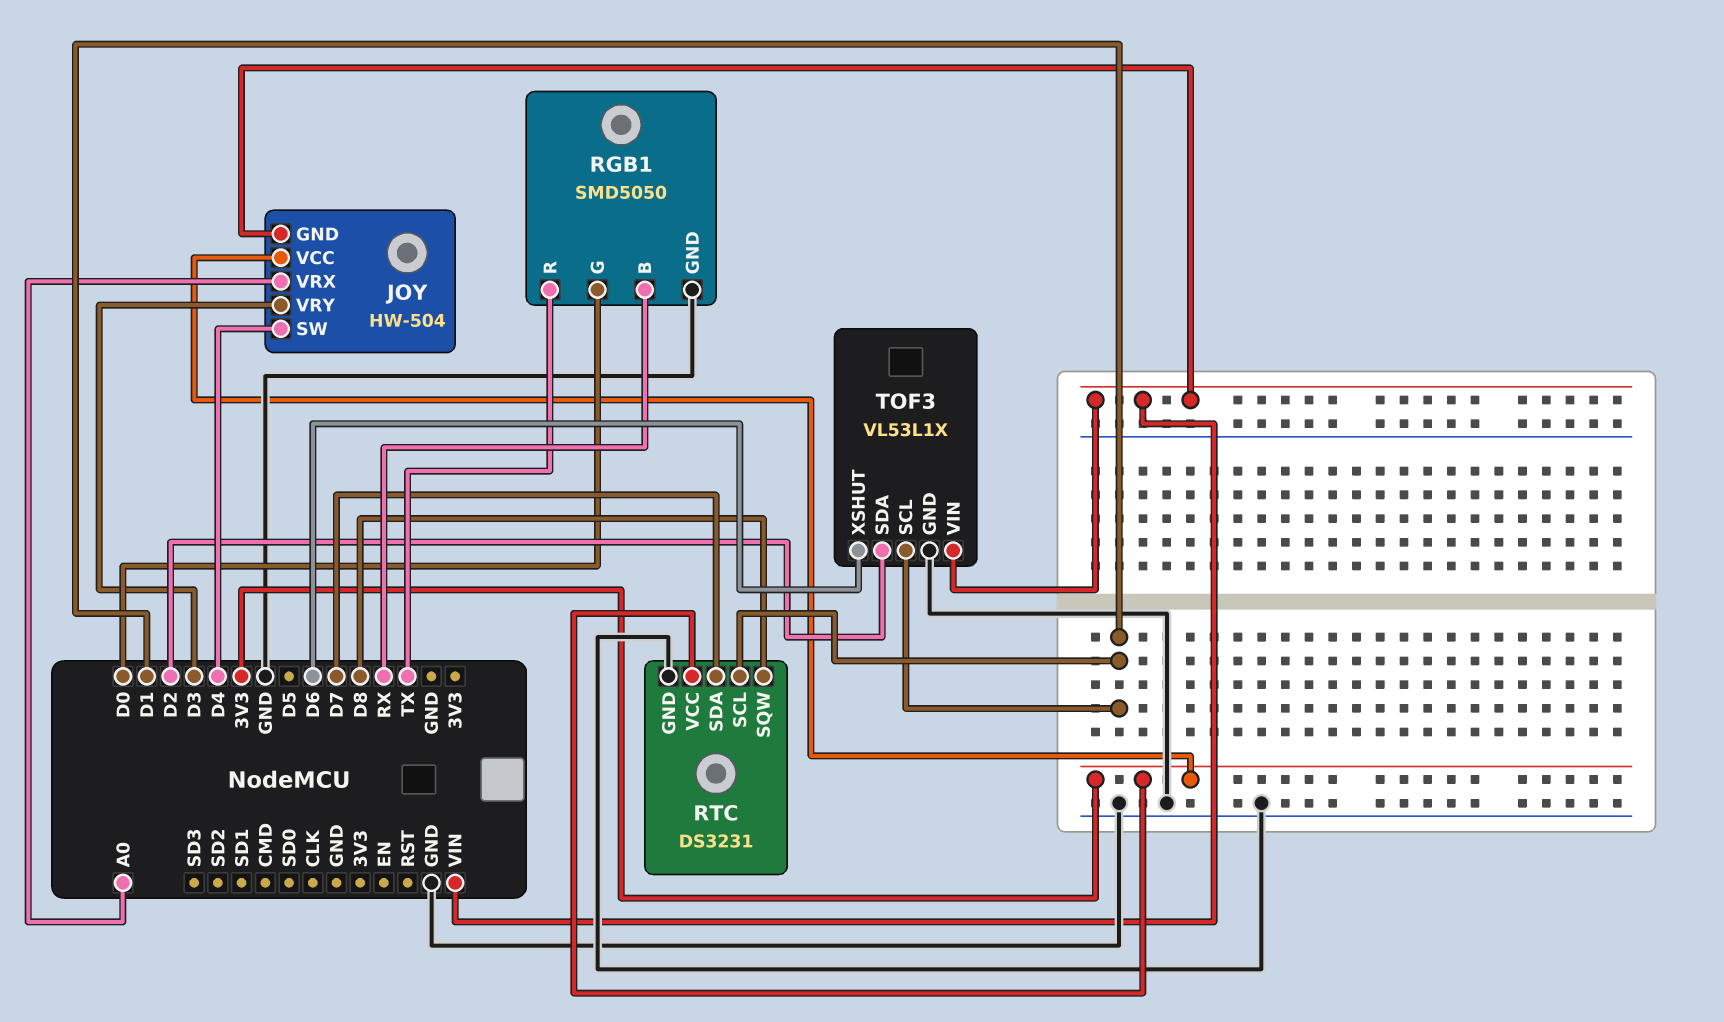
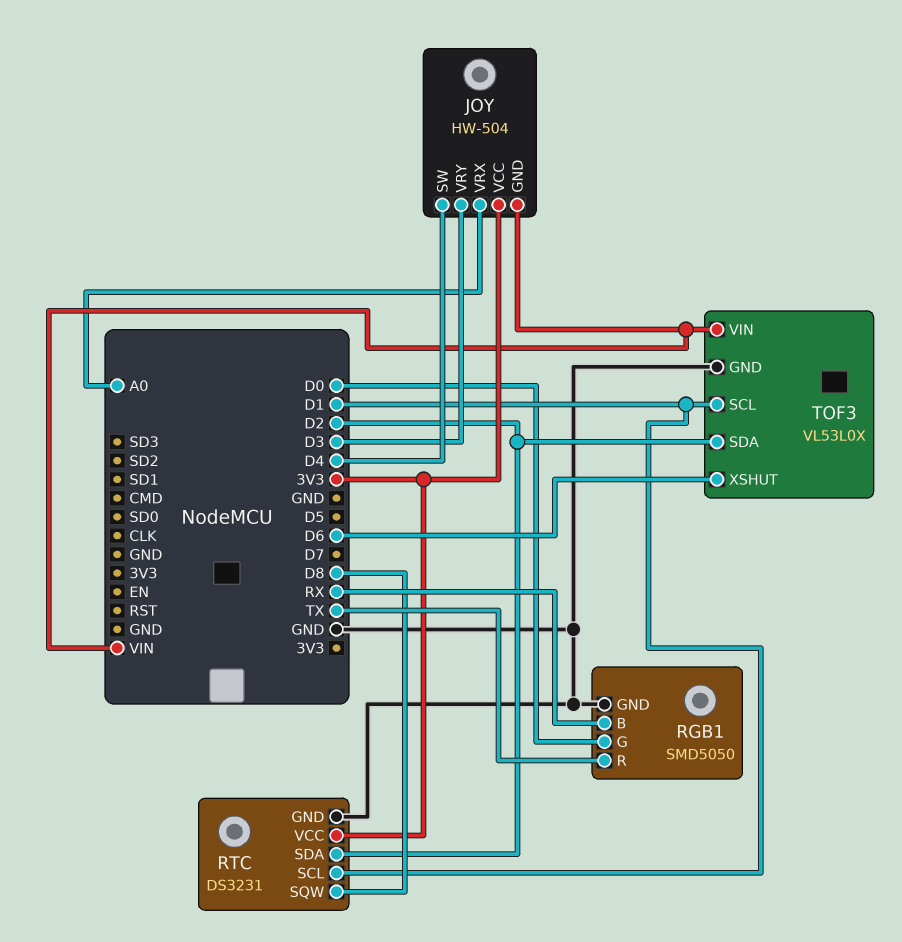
RTC pin SDA: D7 -> D2
TOF3: VL53L1X -> VL53L0X

